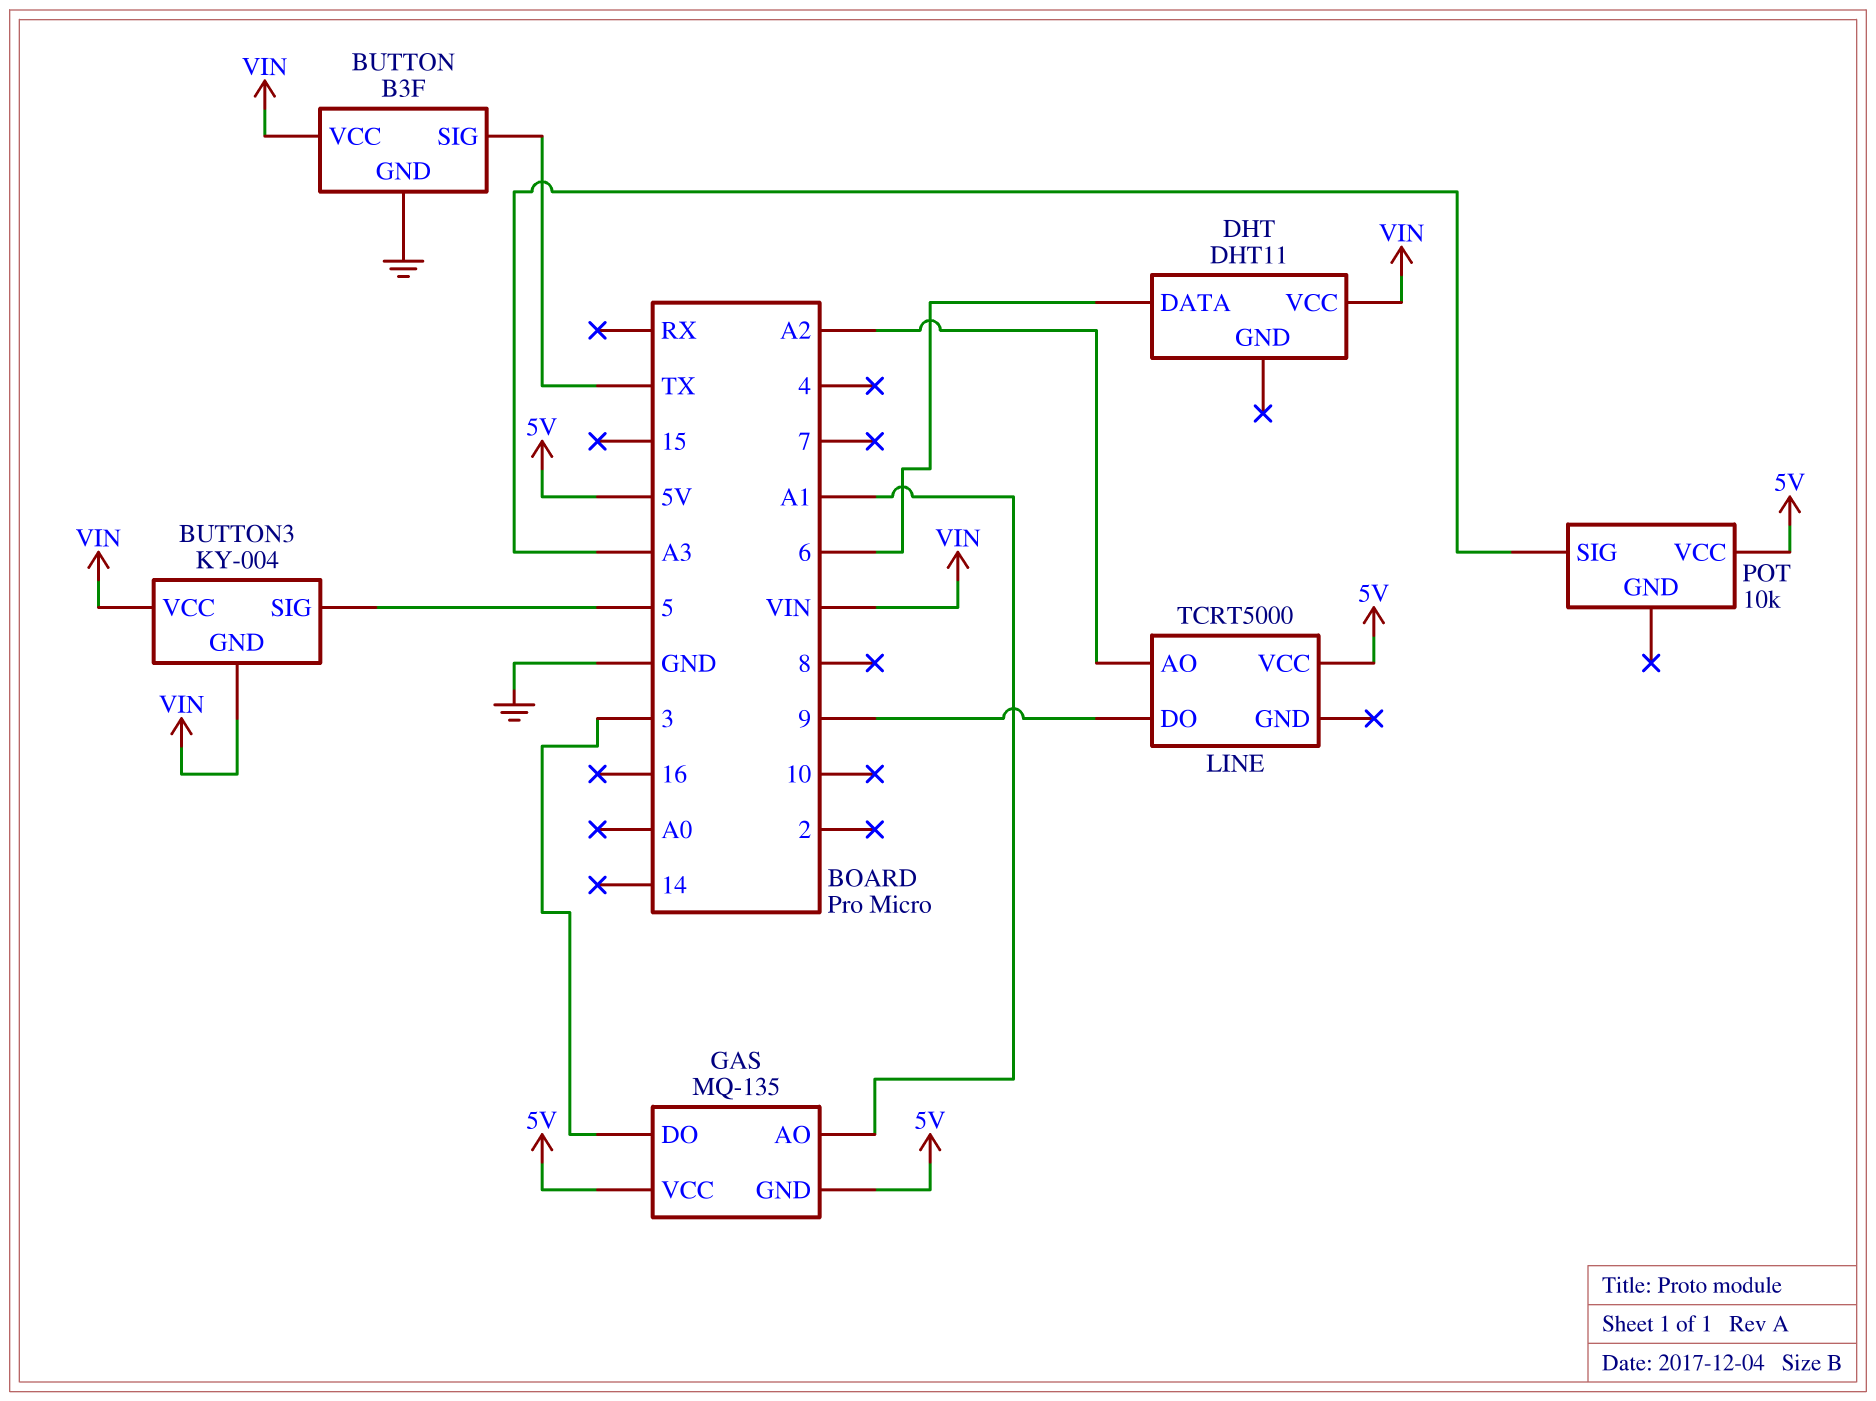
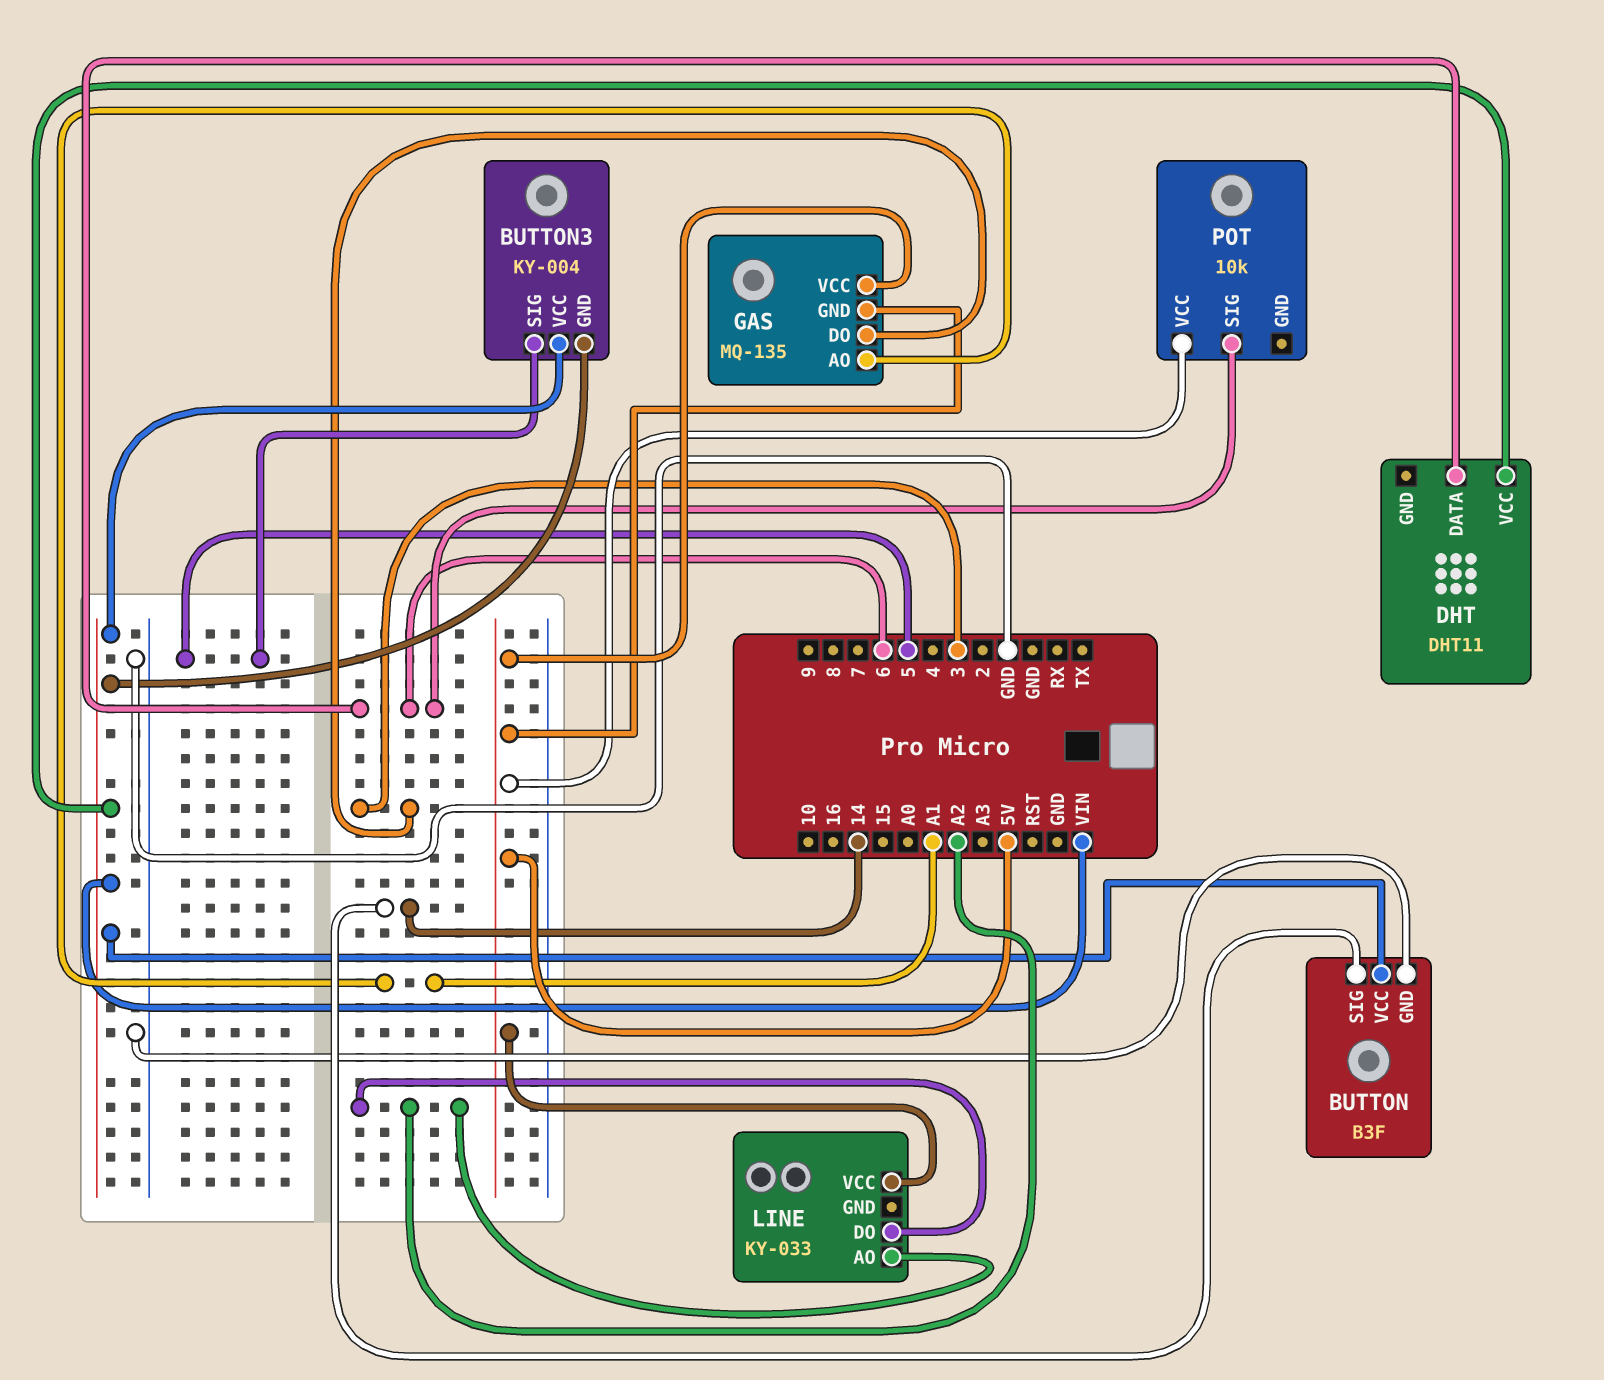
BUTTON pin SIG: TX -> 14
LINE: TCRT5000 -> KY-033
LINE pin DO: 9 -> A2
POT pin SIG: A3 -> 6

